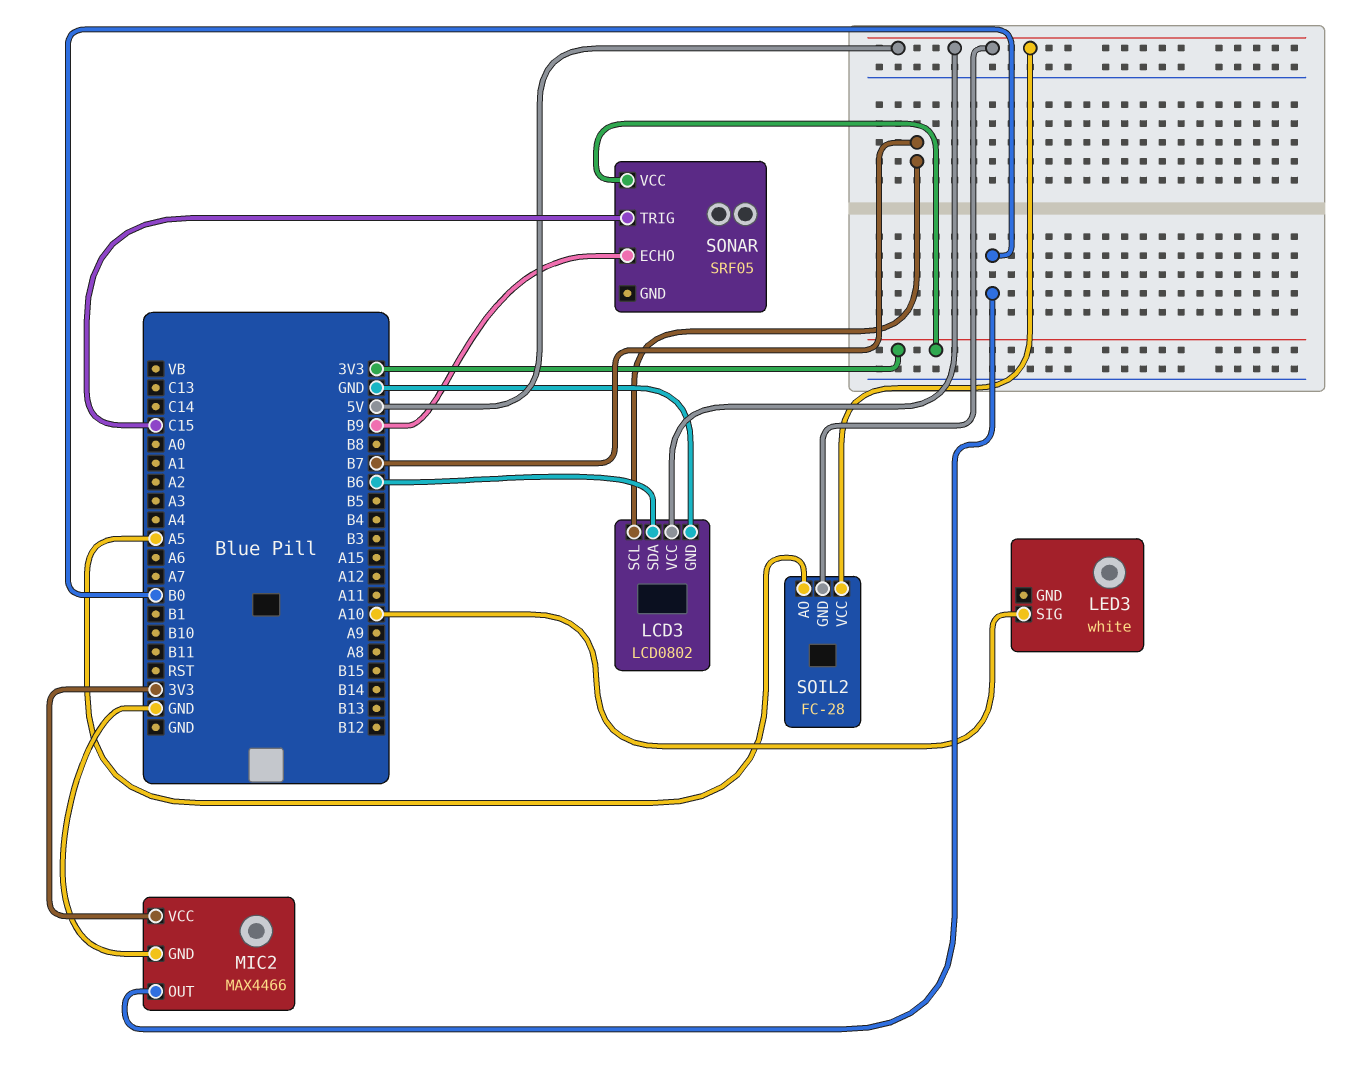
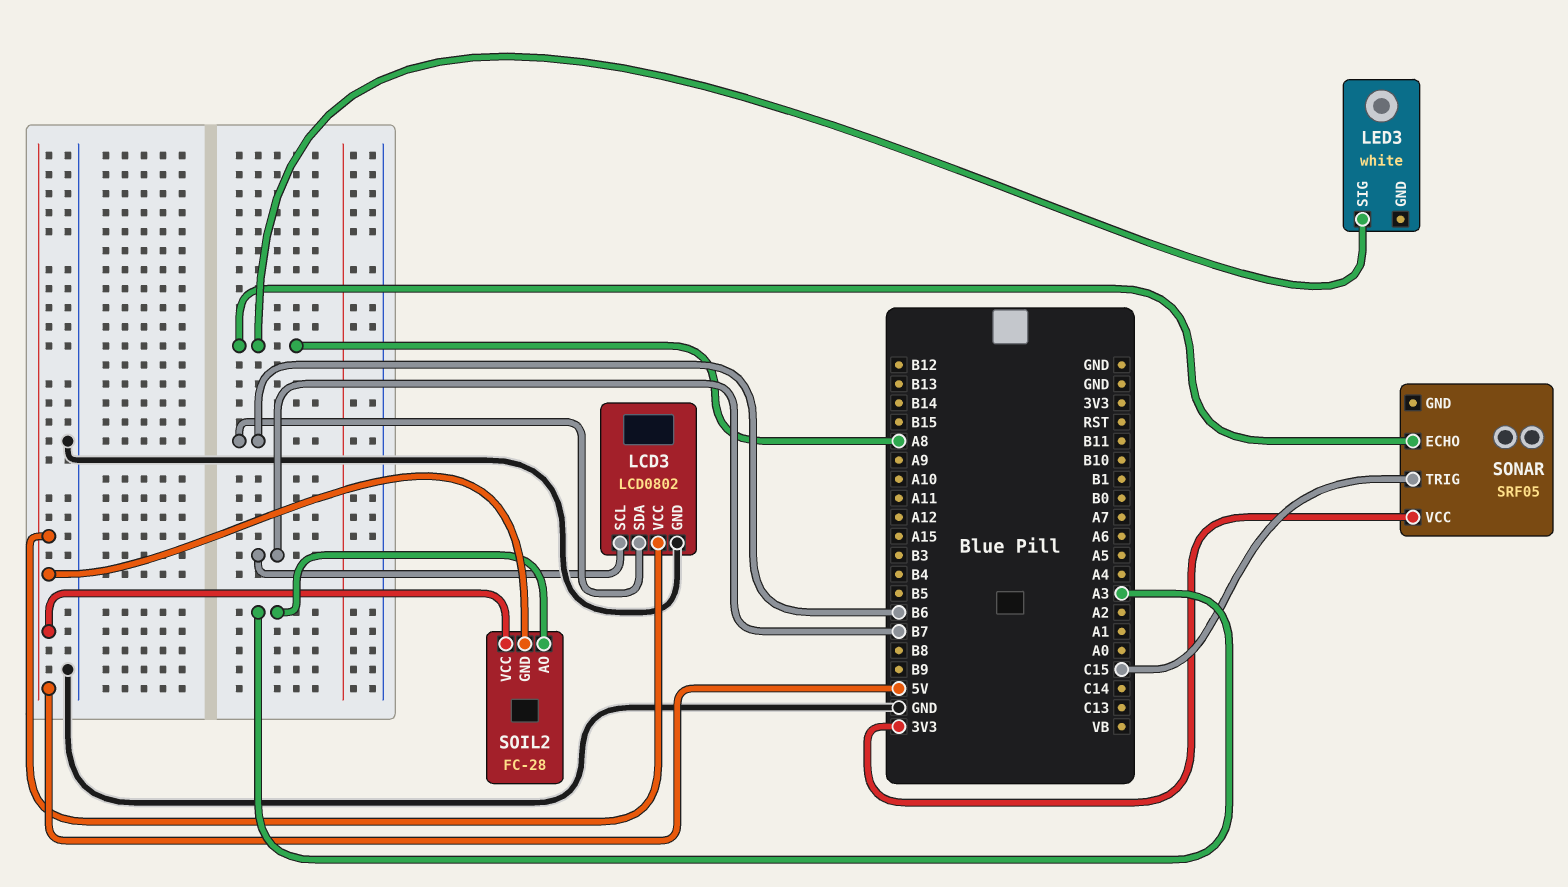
LED3 pin SIG: A10 -> A8
MIC2: MAX4466 -> none
MIC2 pin GND: GND -> none
MIC2 pin OUT: B0 -> none
MIC2 pin VCC: 3V3 -> none
SOIL2 pin AO: A5 -> A3
SONAR pin ECHO: B9 -> A8

